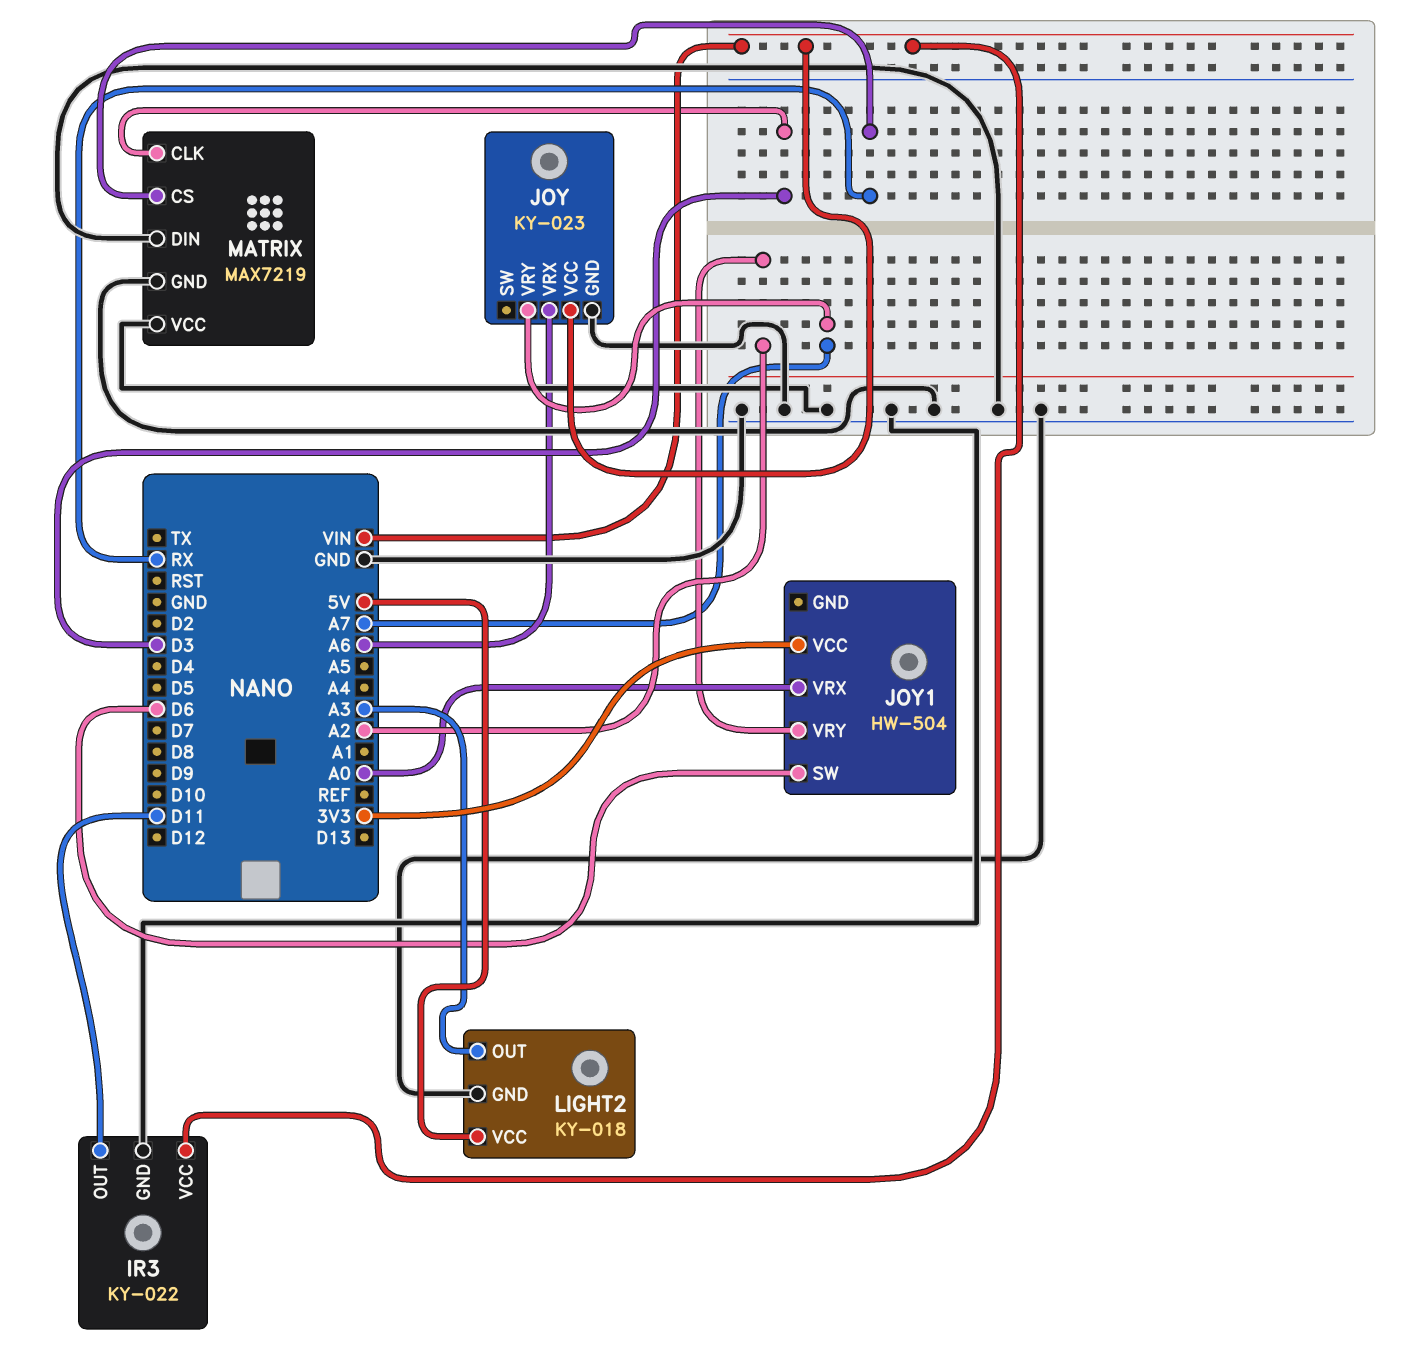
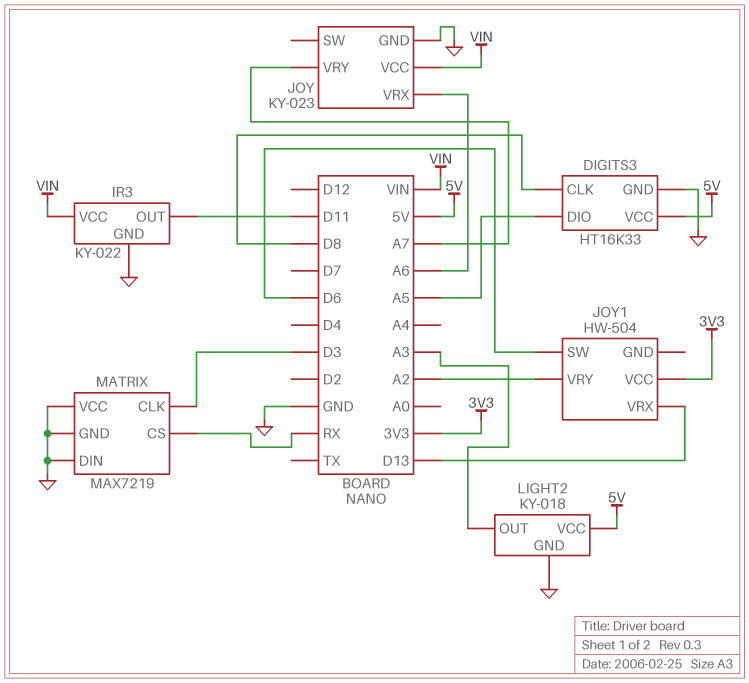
DIGITS3: none -> HT16K33
DIGITS3 pin CLK: none -> D8
DIGITS3 pin DIO: none -> A5
DIGITS3 pin GND: none -> GND
DIGITS3 pin VCC: none -> 5V
JOY1 pin VRX: A0 -> D13

